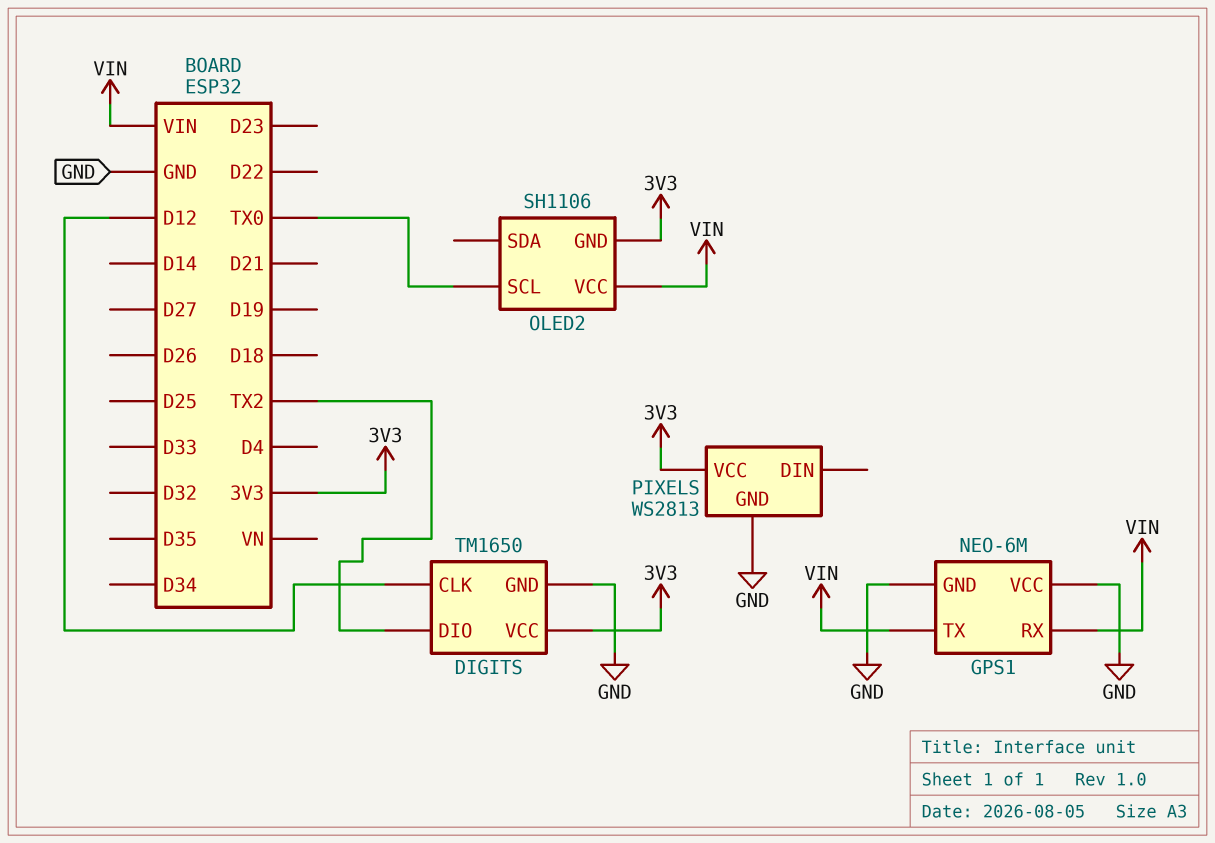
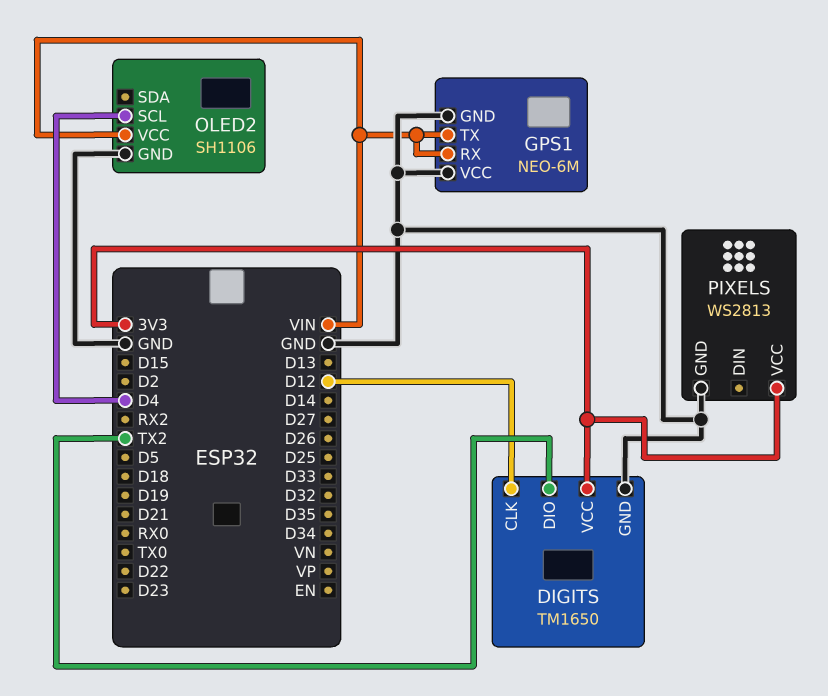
OLED2 pin GND: 3V3 -> GND
OLED2 pin SCL: TX0 -> D4

